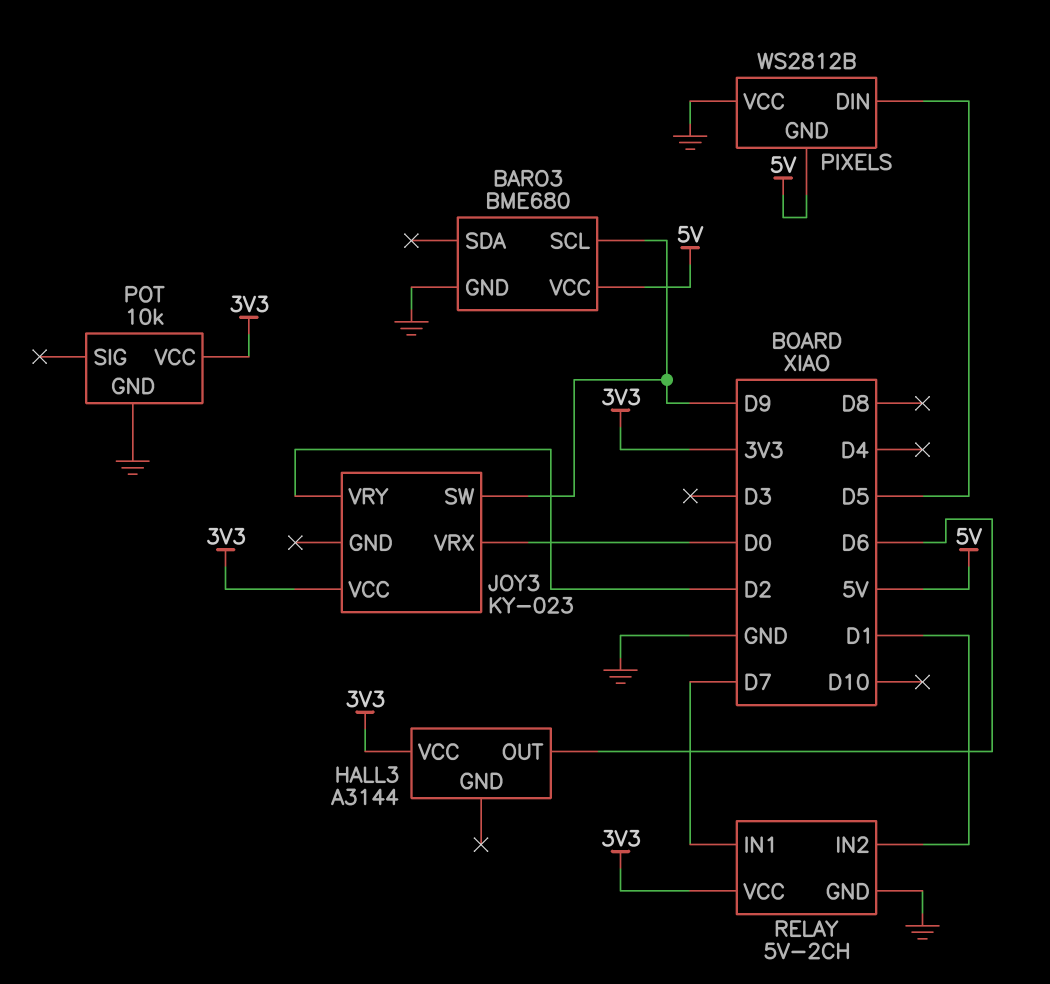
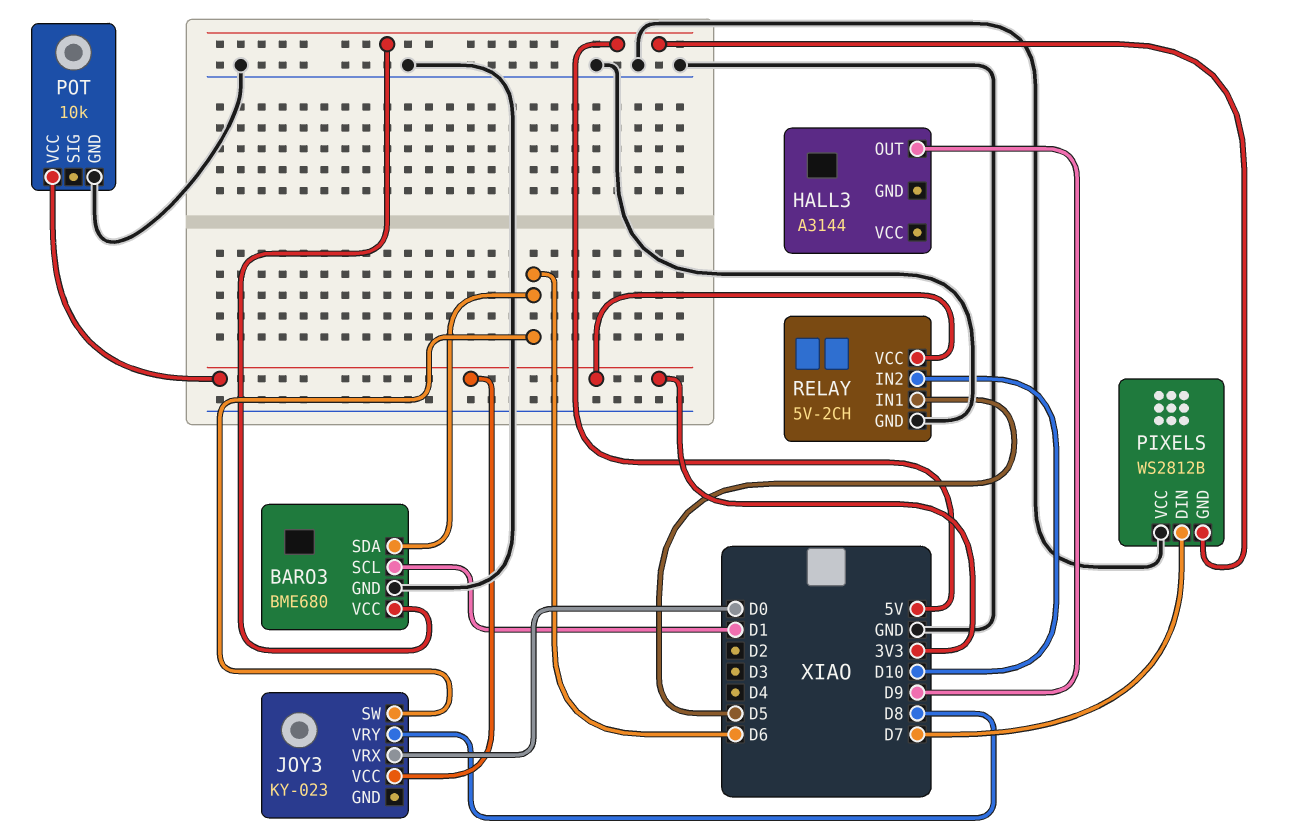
BARO3 pin SCL: D9 -> D1
BARO3 pin SDA: none -> D6
HALL3 pin OUT: D6 -> D9
HALL3 pin VCC: 3V3 -> none
JOY3 pin SW: D9 -> D6
JOY3 pin VRY: D2 -> D8
PIXELS pin DIN: D5 -> D7
RELAY pin IN1: D7 -> D5
RELAY pin IN2: D1 -> D10

